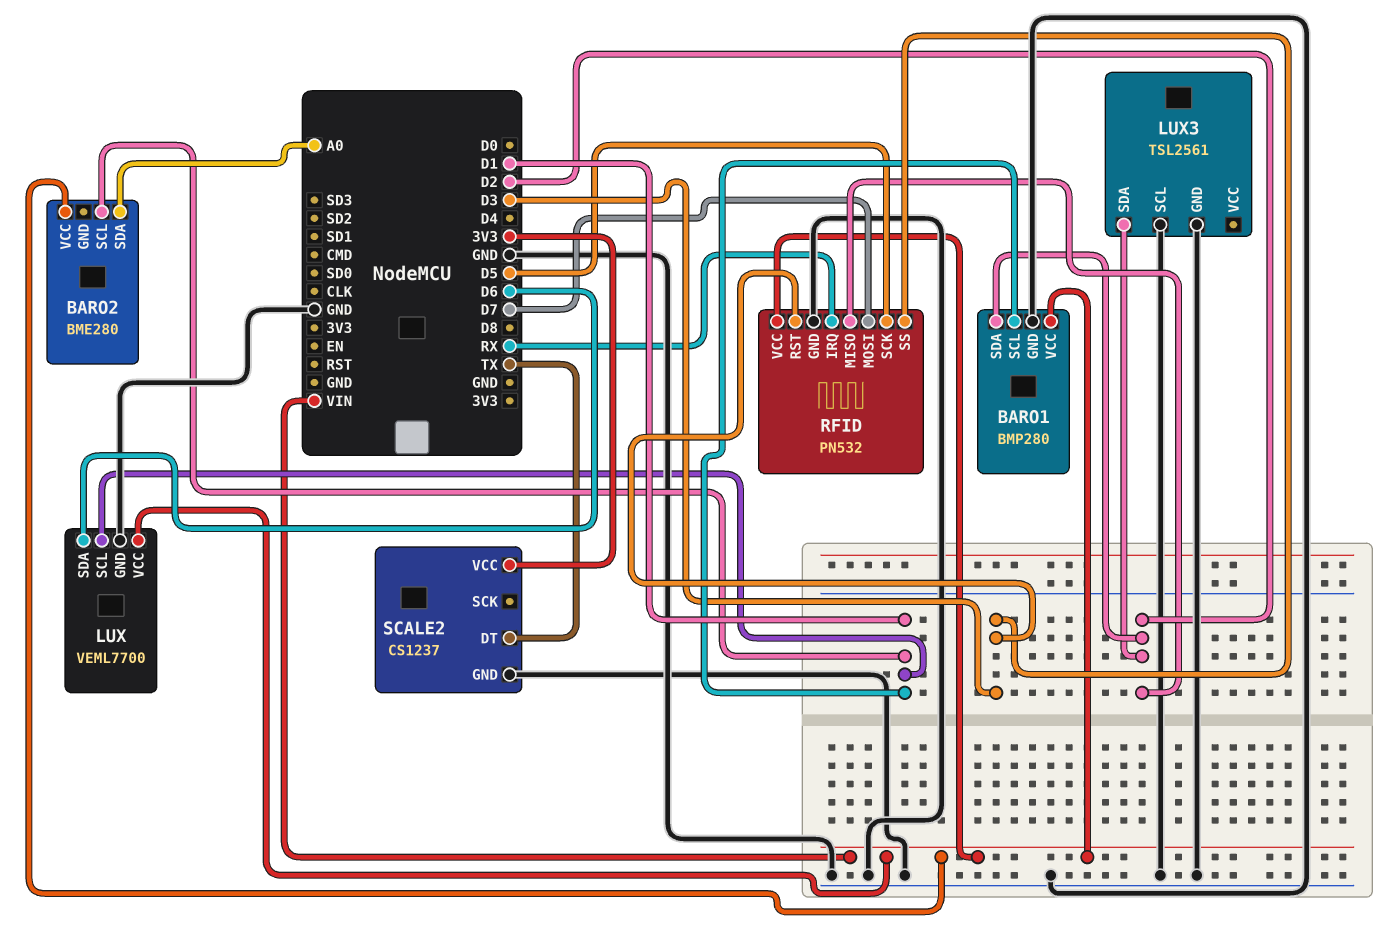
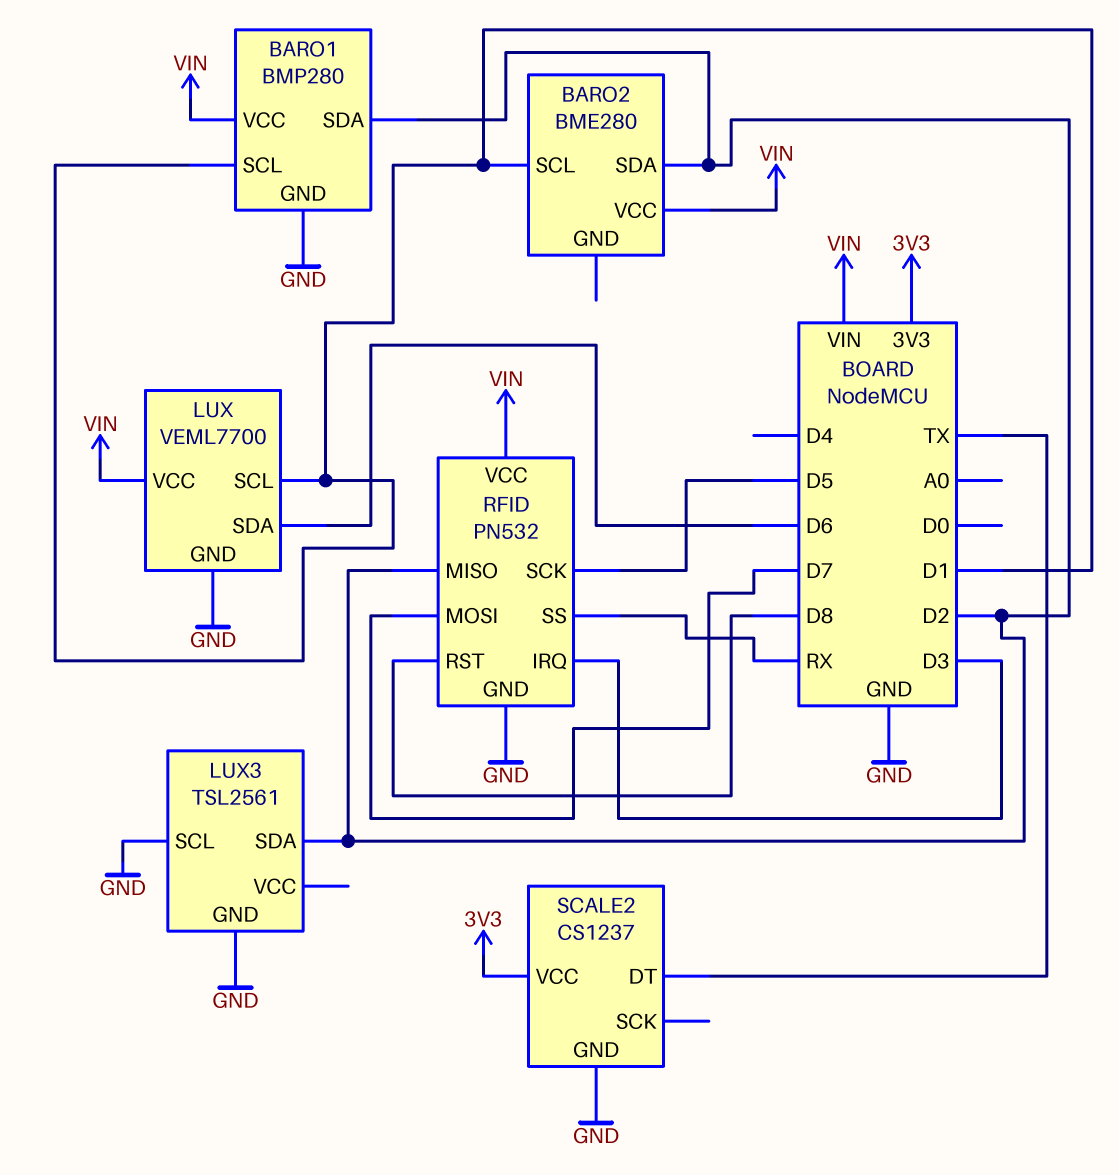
BARO2 pin SDA: A0 -> D2
RFID pin IRQ: RX -> D3
RFID pin RST: D3 -> D8
RFID pin SS: D3 -> RX

